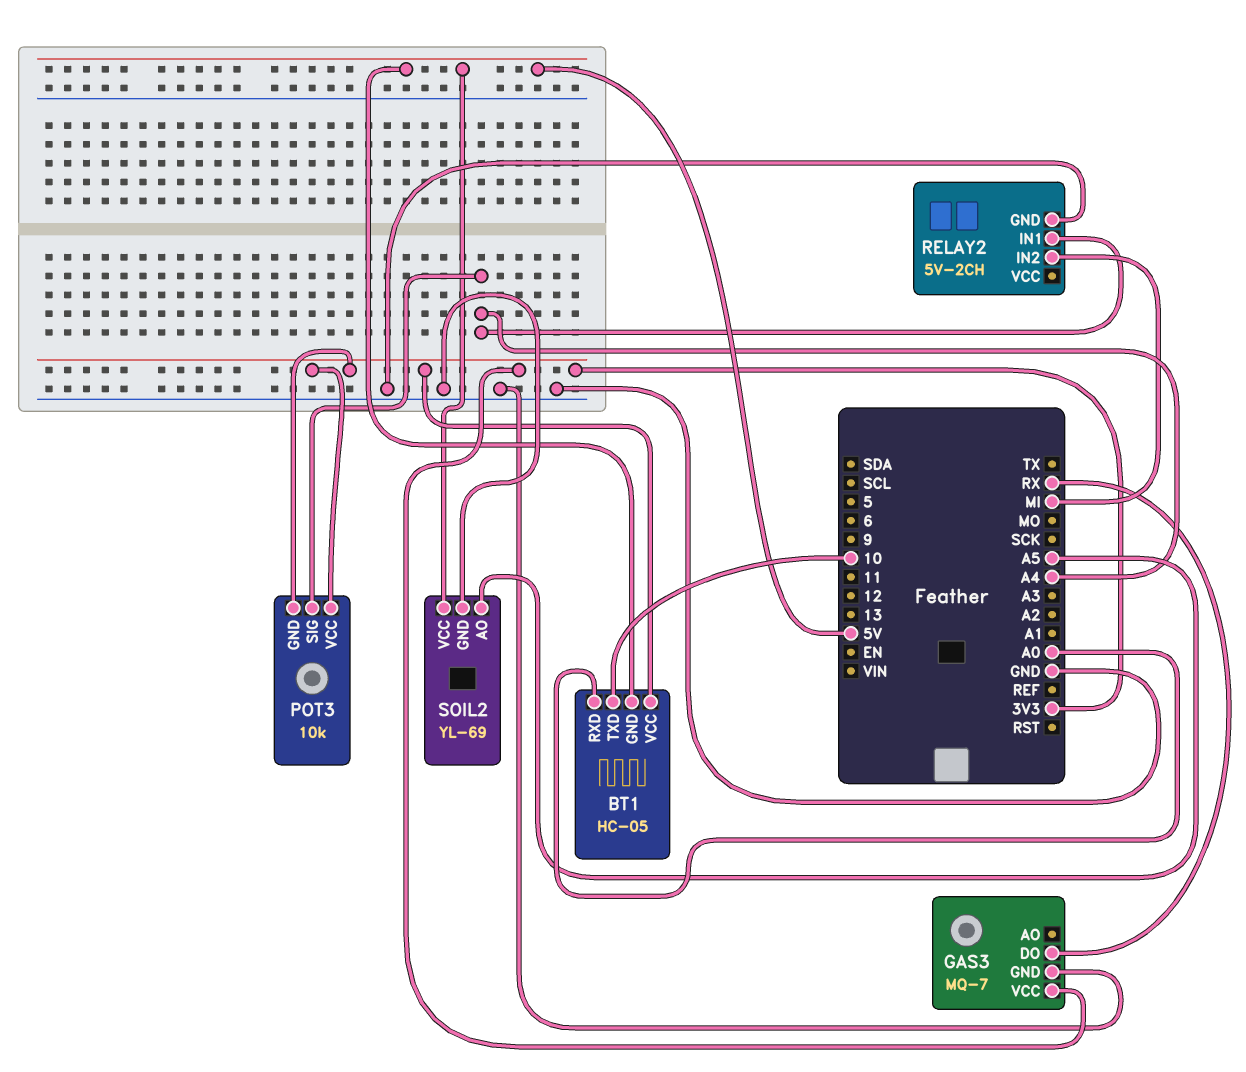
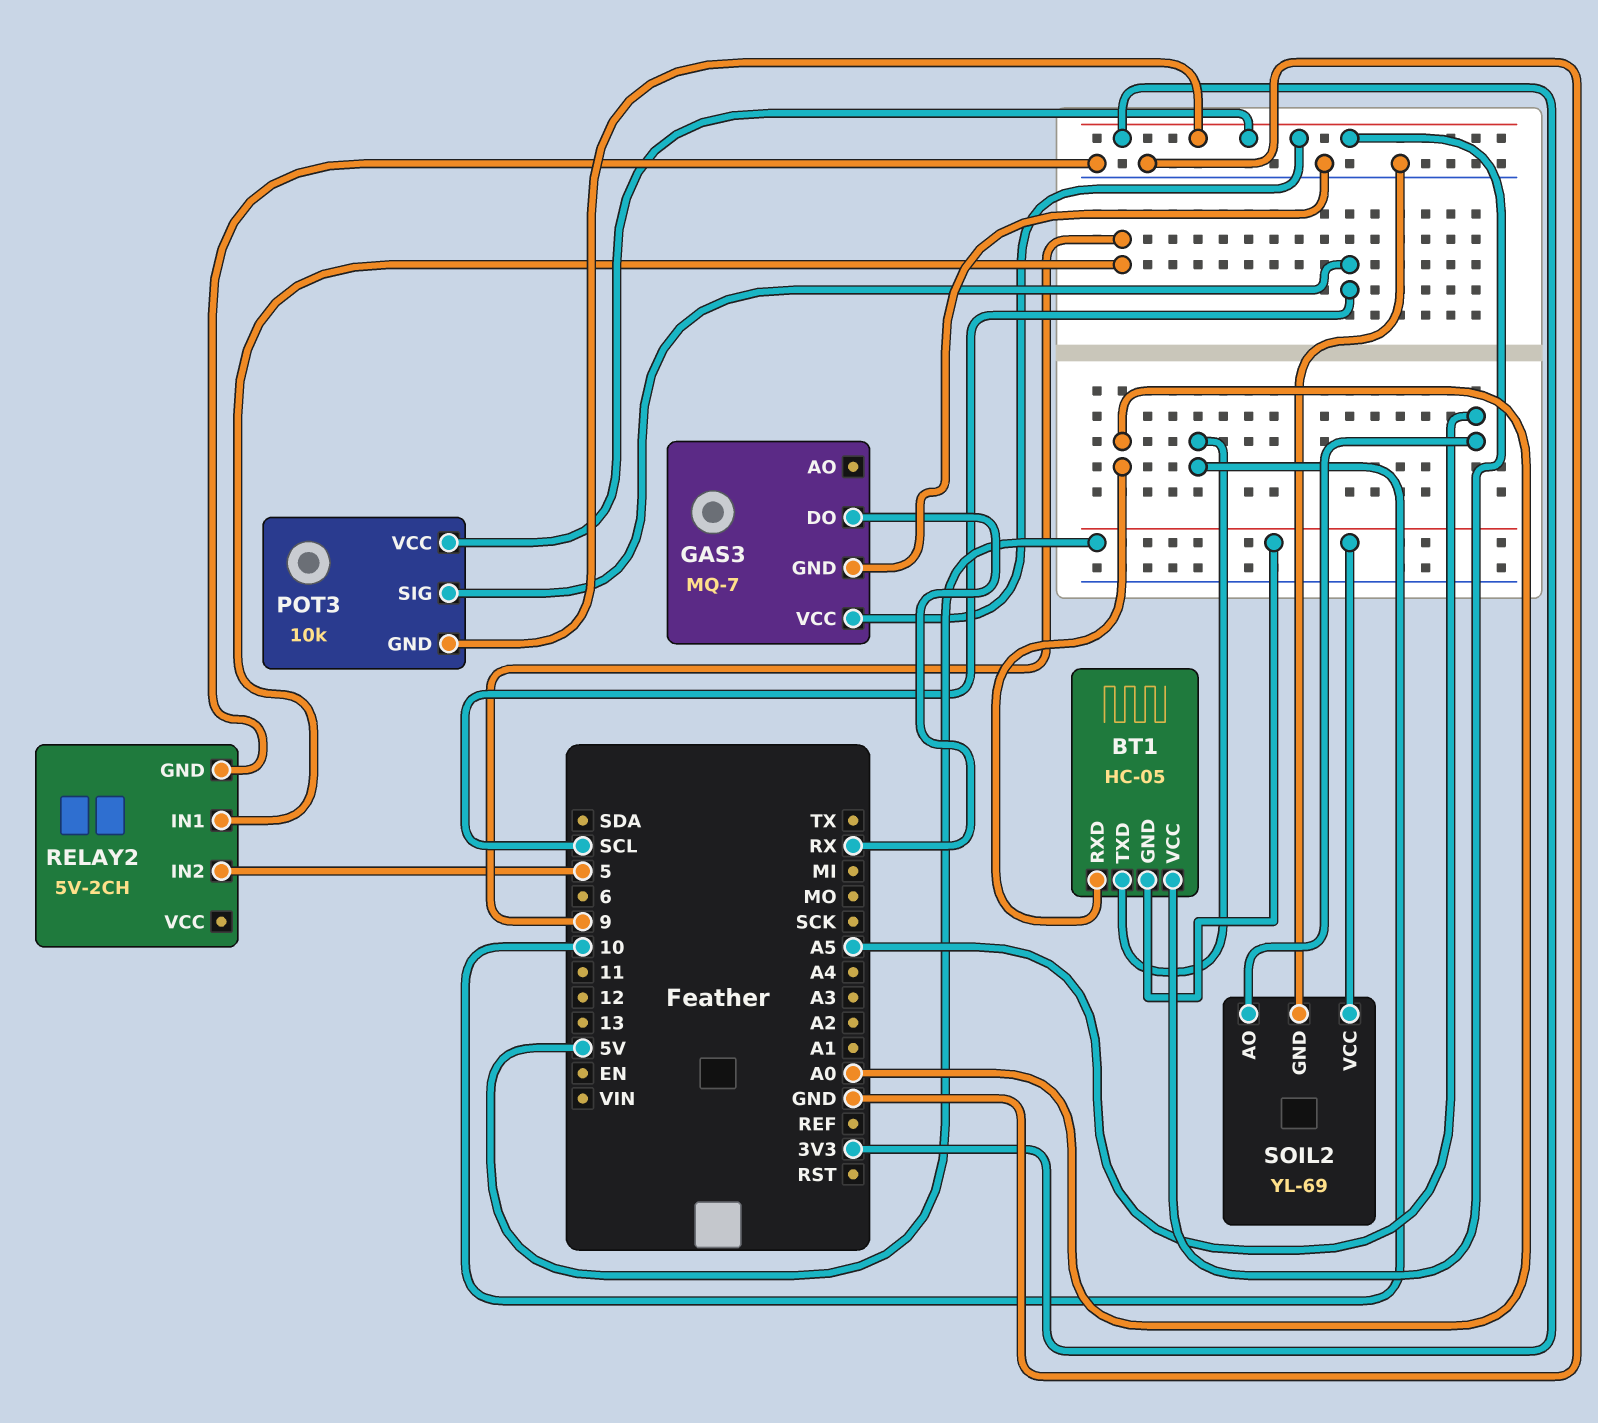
POT3 pin SIG: A4 -> SCL
RELAY2 pin IN1: A4 -> 9
RELAY2 pin IN2: MI -> 5

